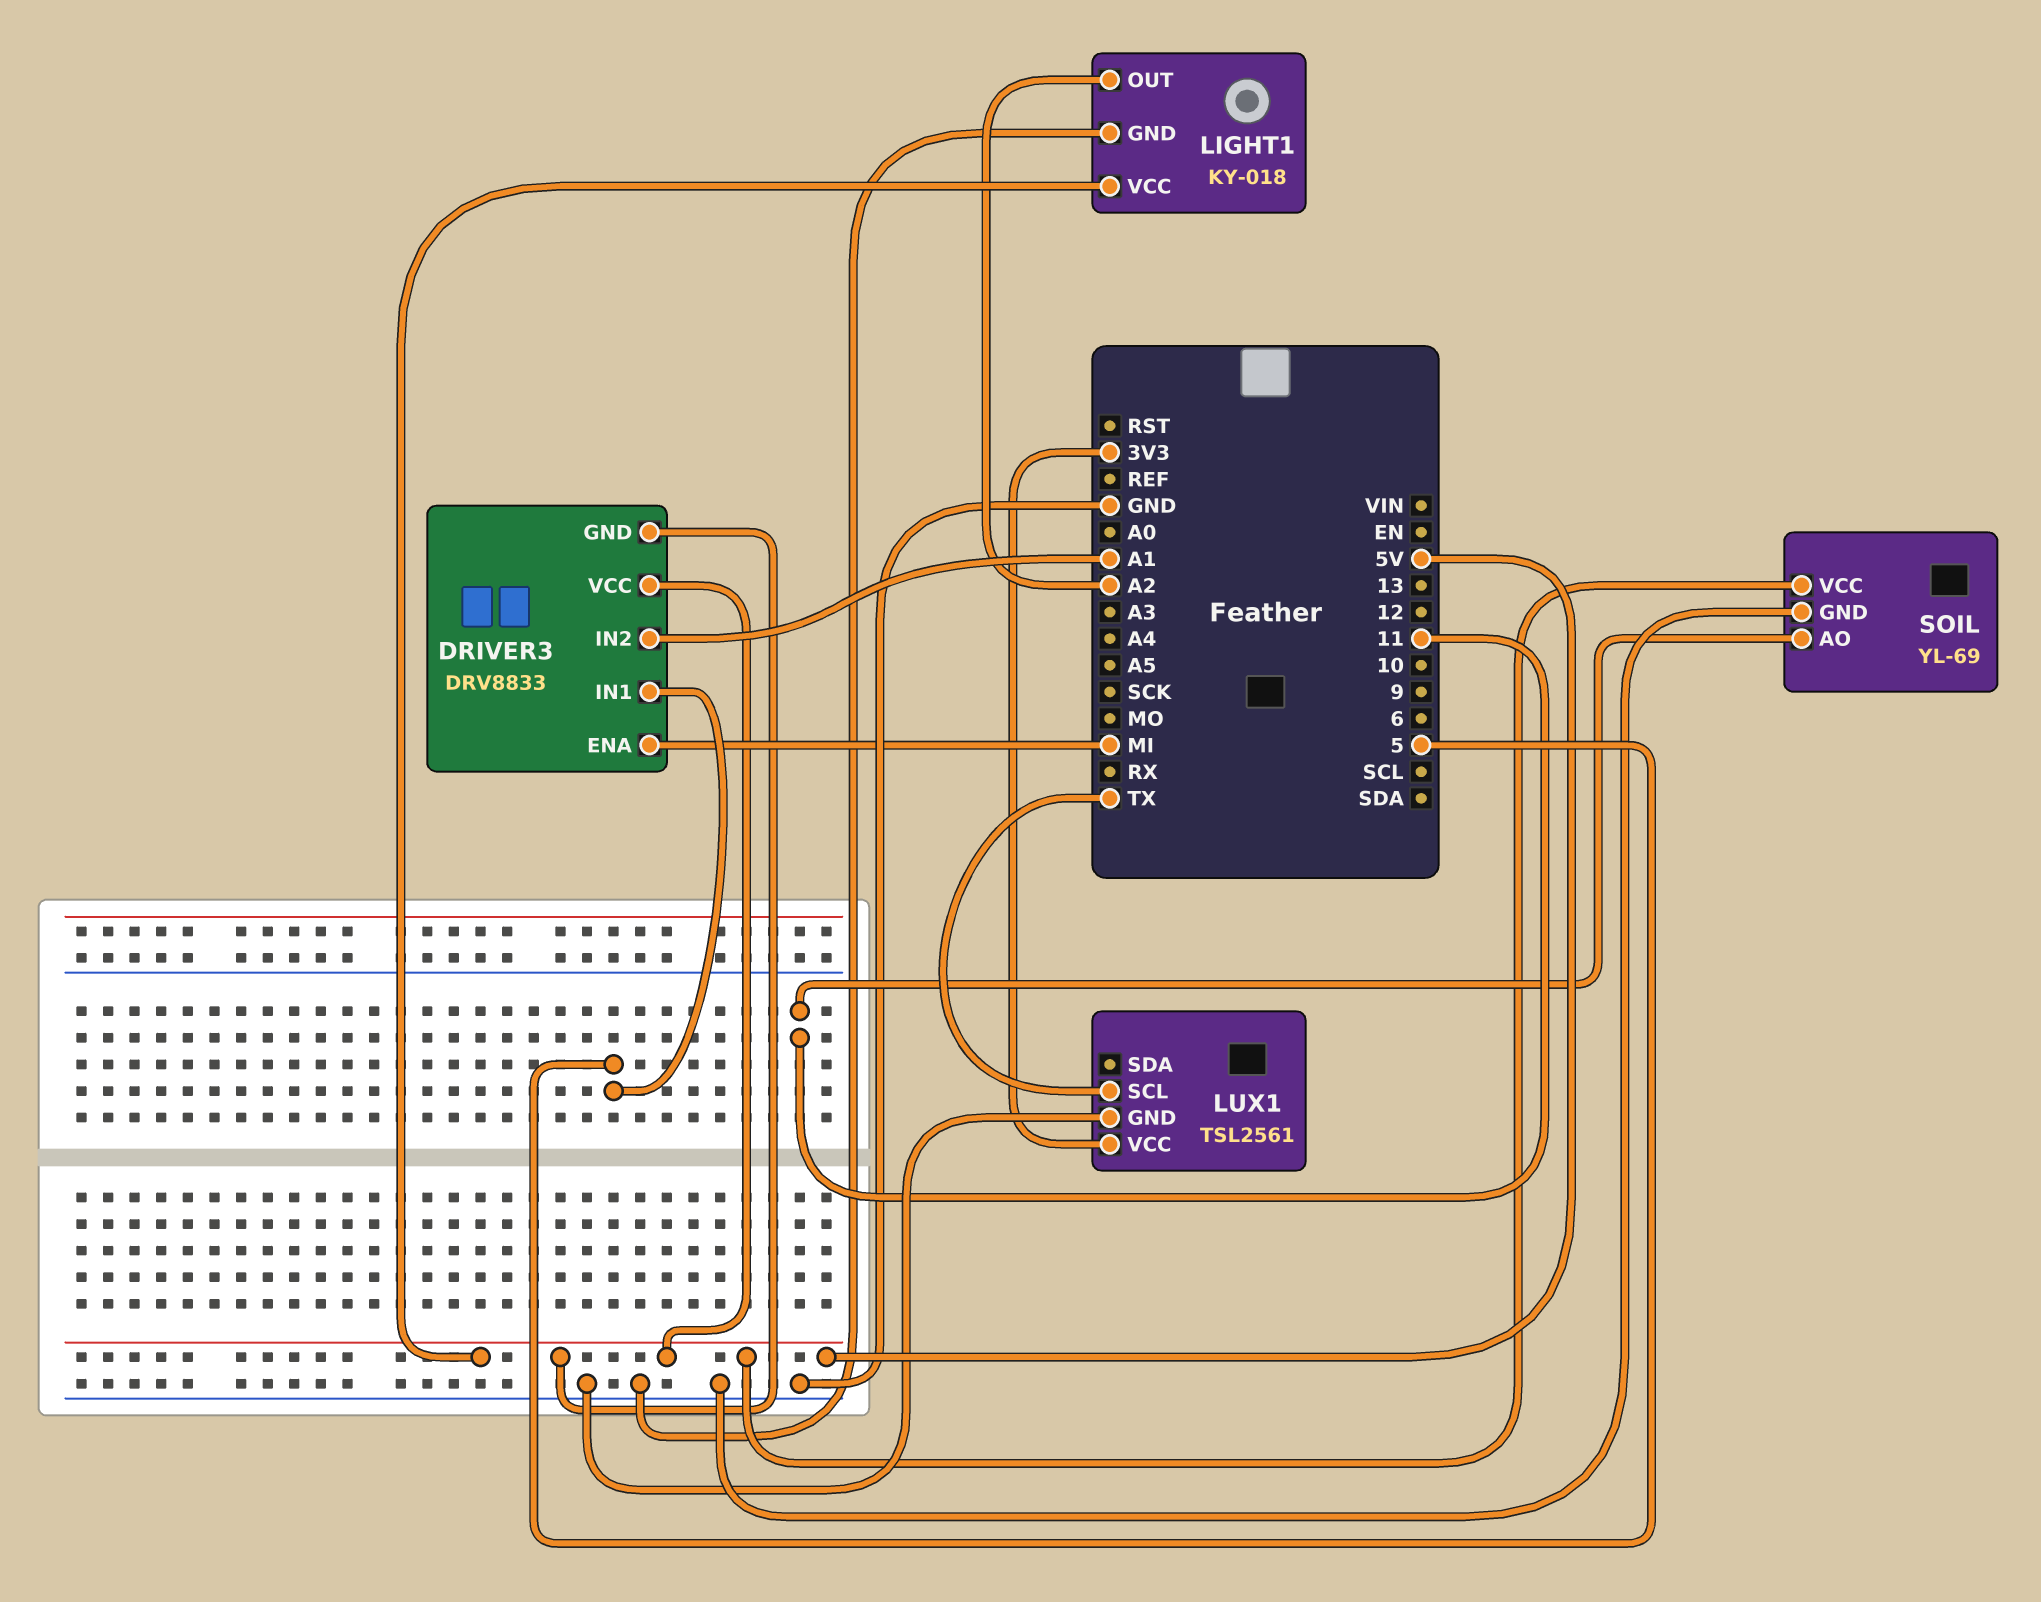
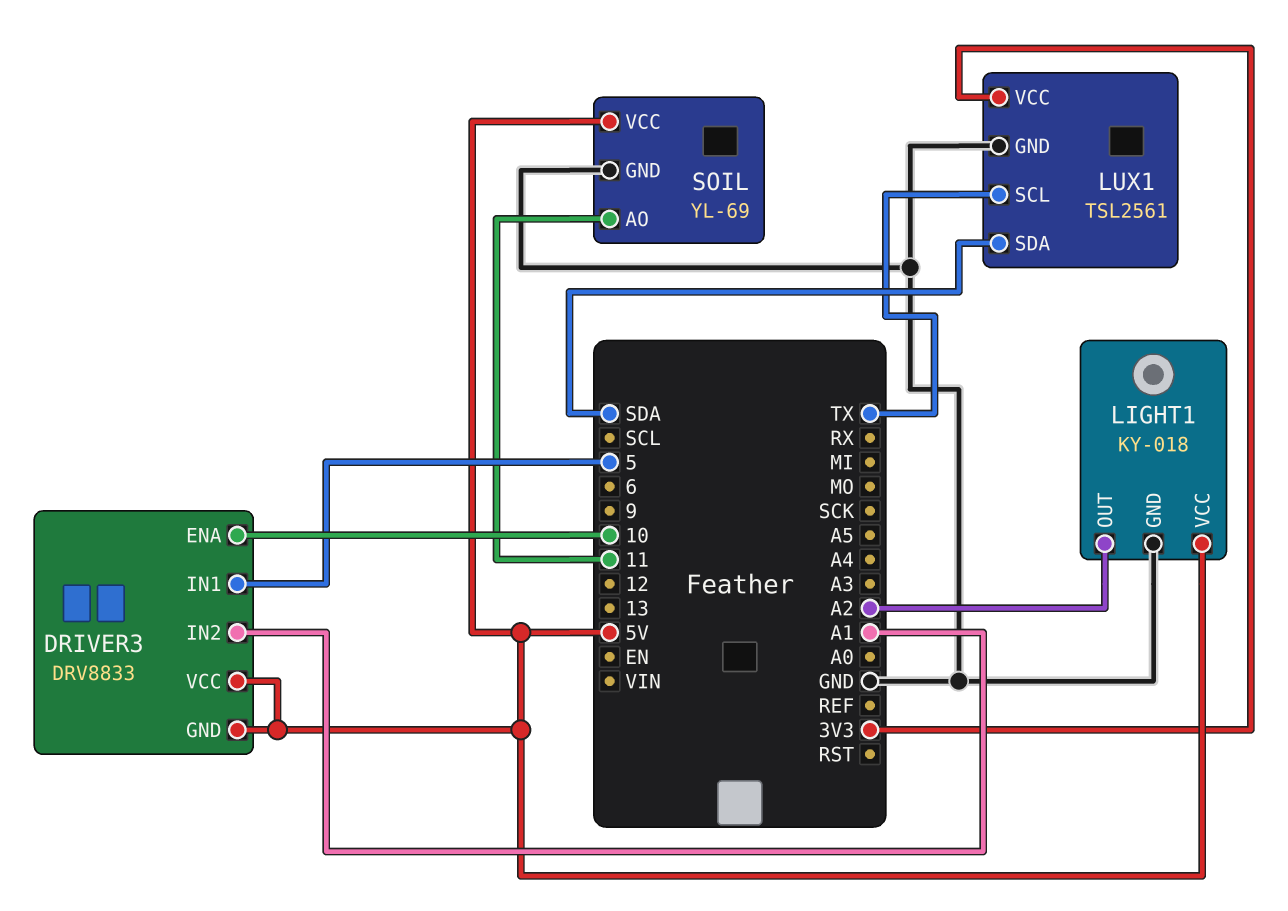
DRIVER3 pin ENA: MI -> 10
LUX1 pin SDA: none -> SDA

